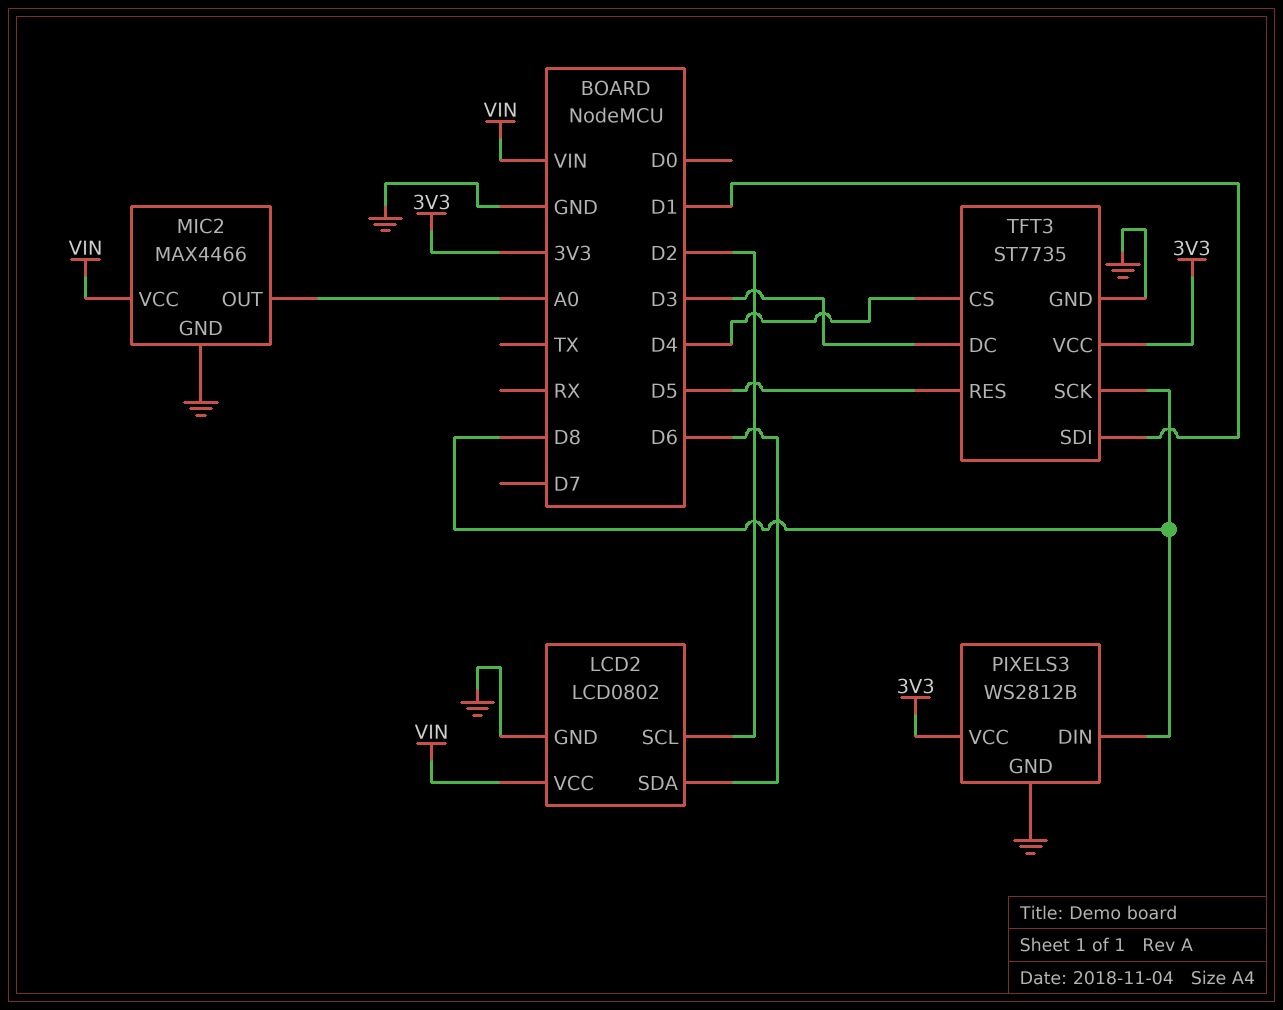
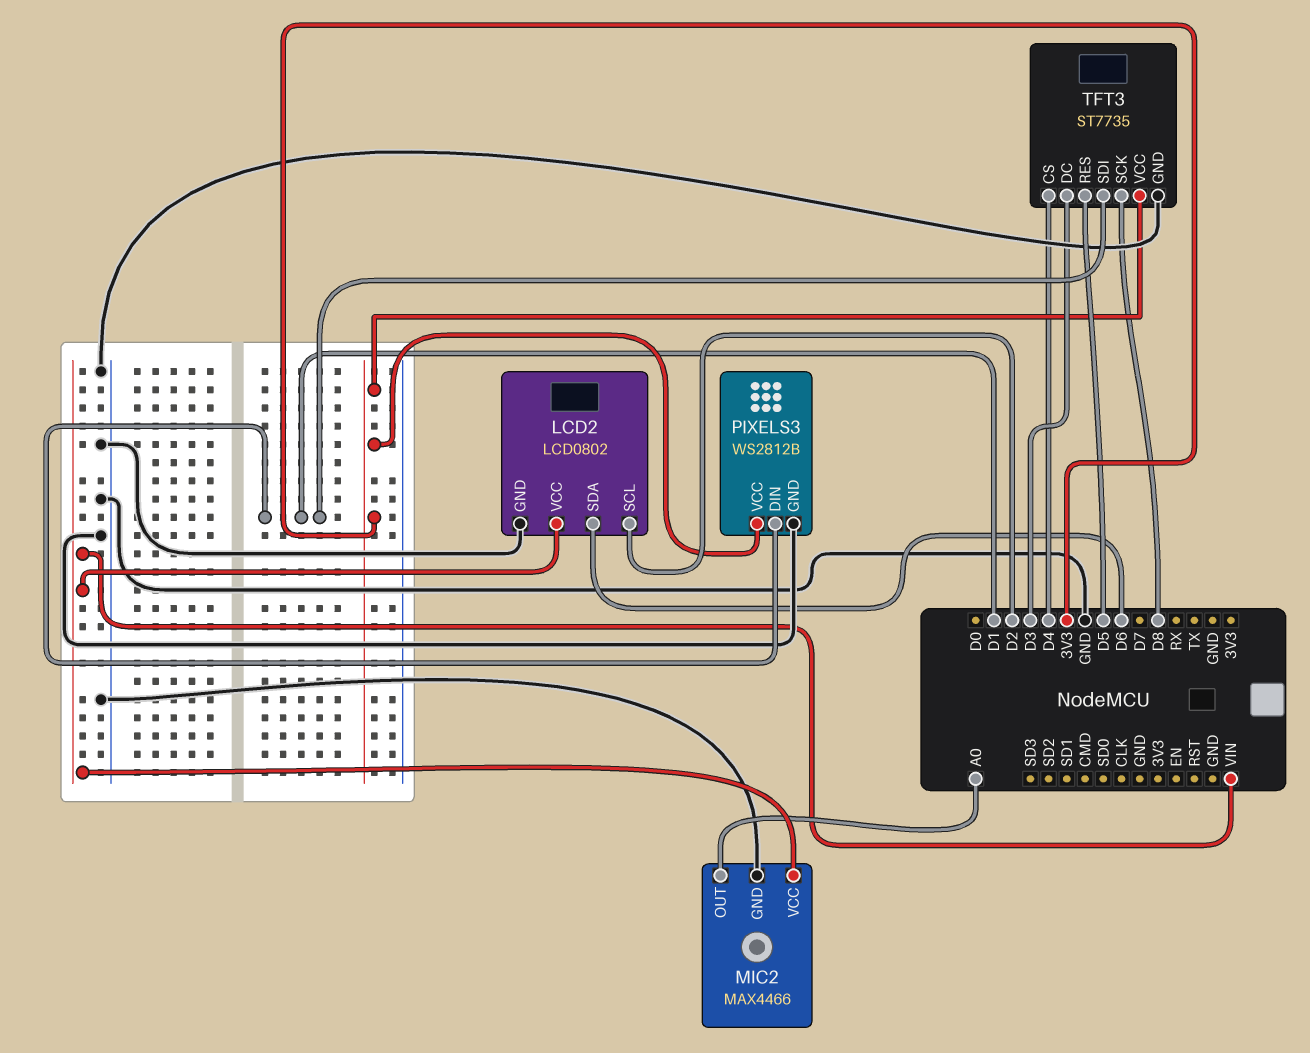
PIXELS3 pin DIN: D8 -> D1

